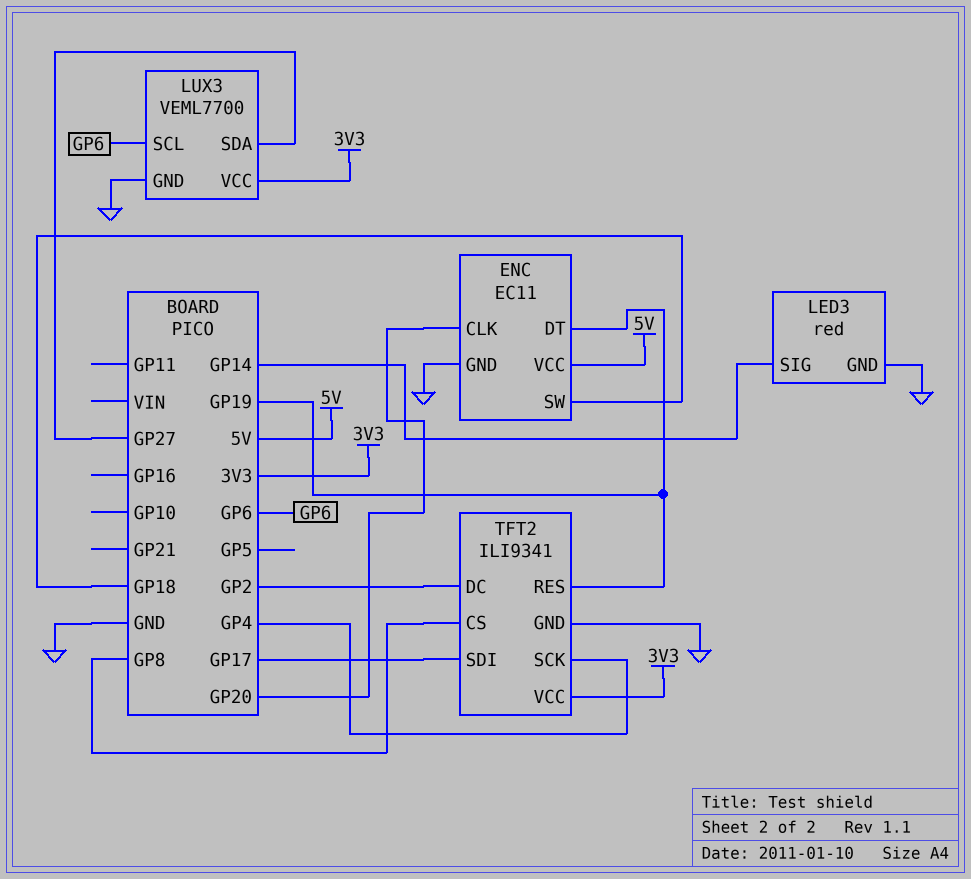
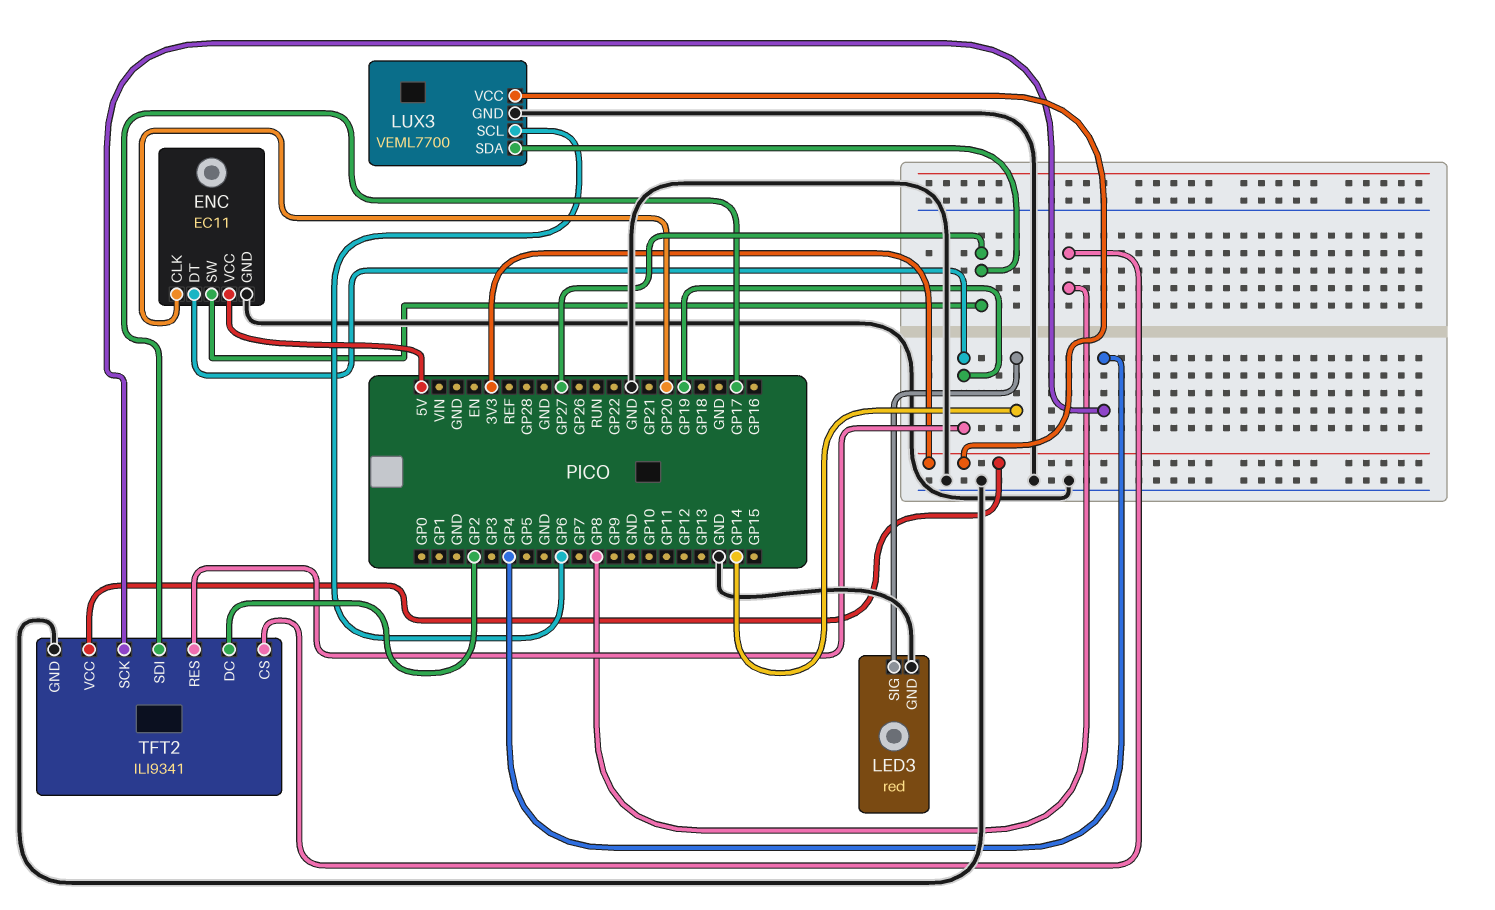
ENC pin SW: GP18 -> GP27

